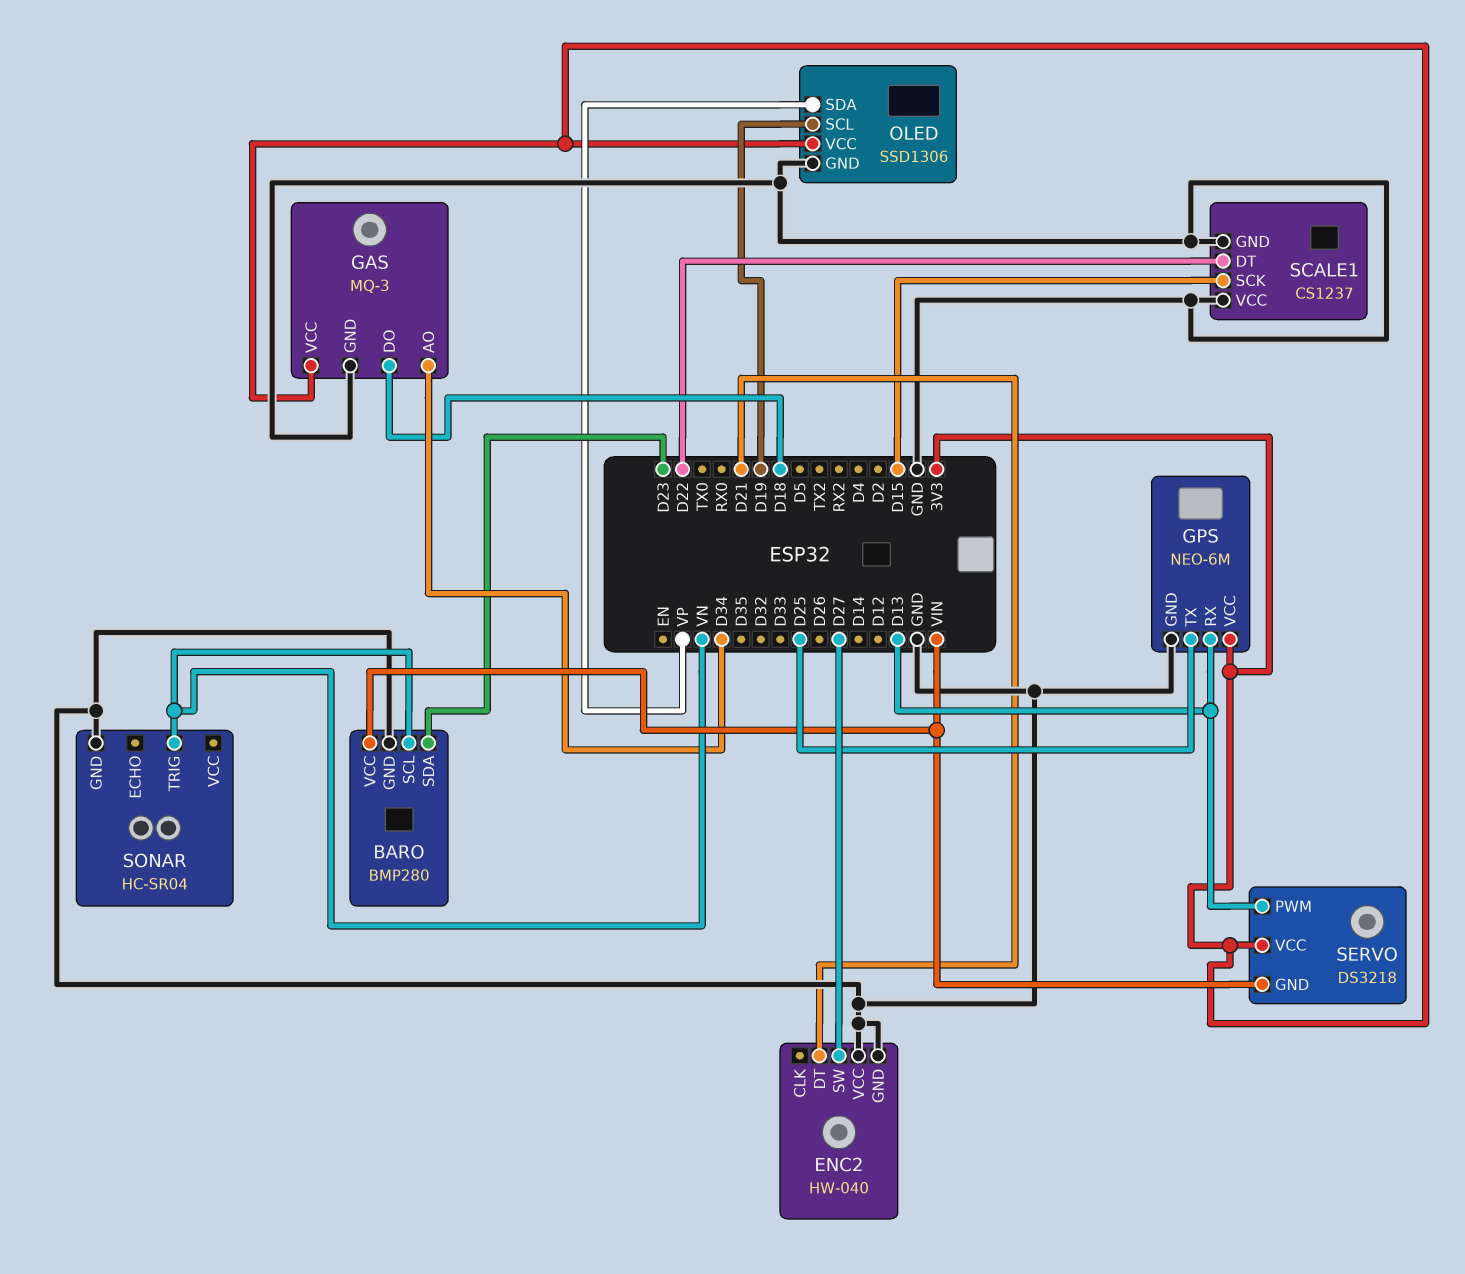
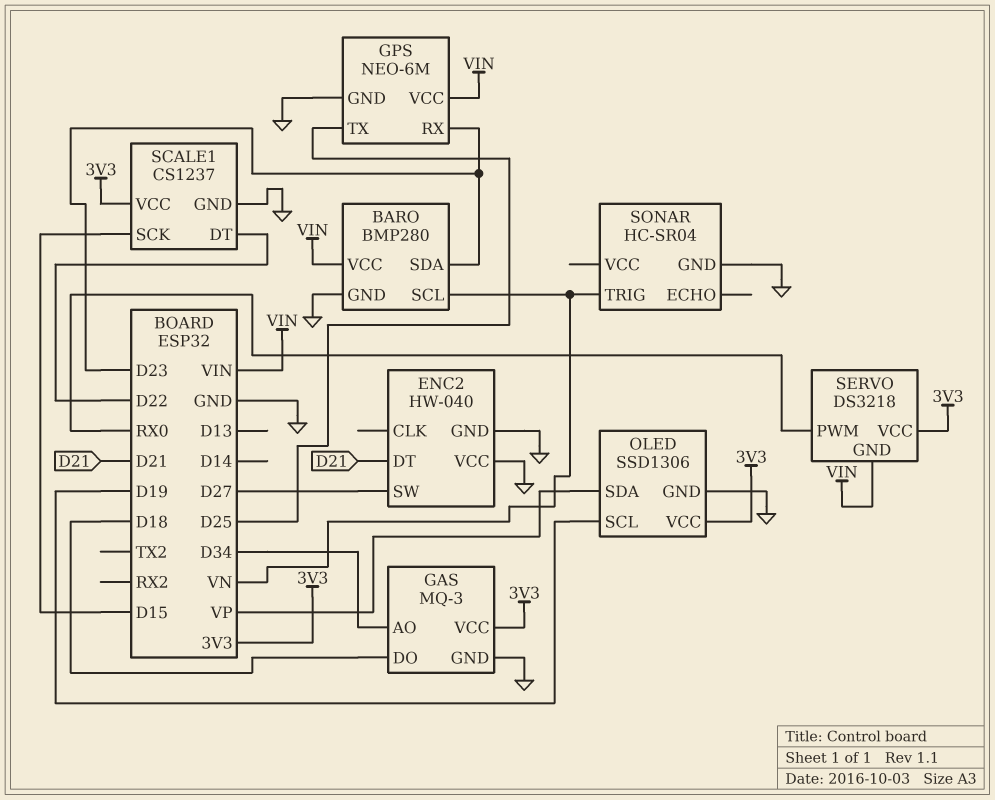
GPS pin RX: D13 -> D23
GPS pin VCC: 3V3 -> VIN
SCALE1 pin VCC: GND -> 3V3
SERVO pin PWM: D13 -> RX0

